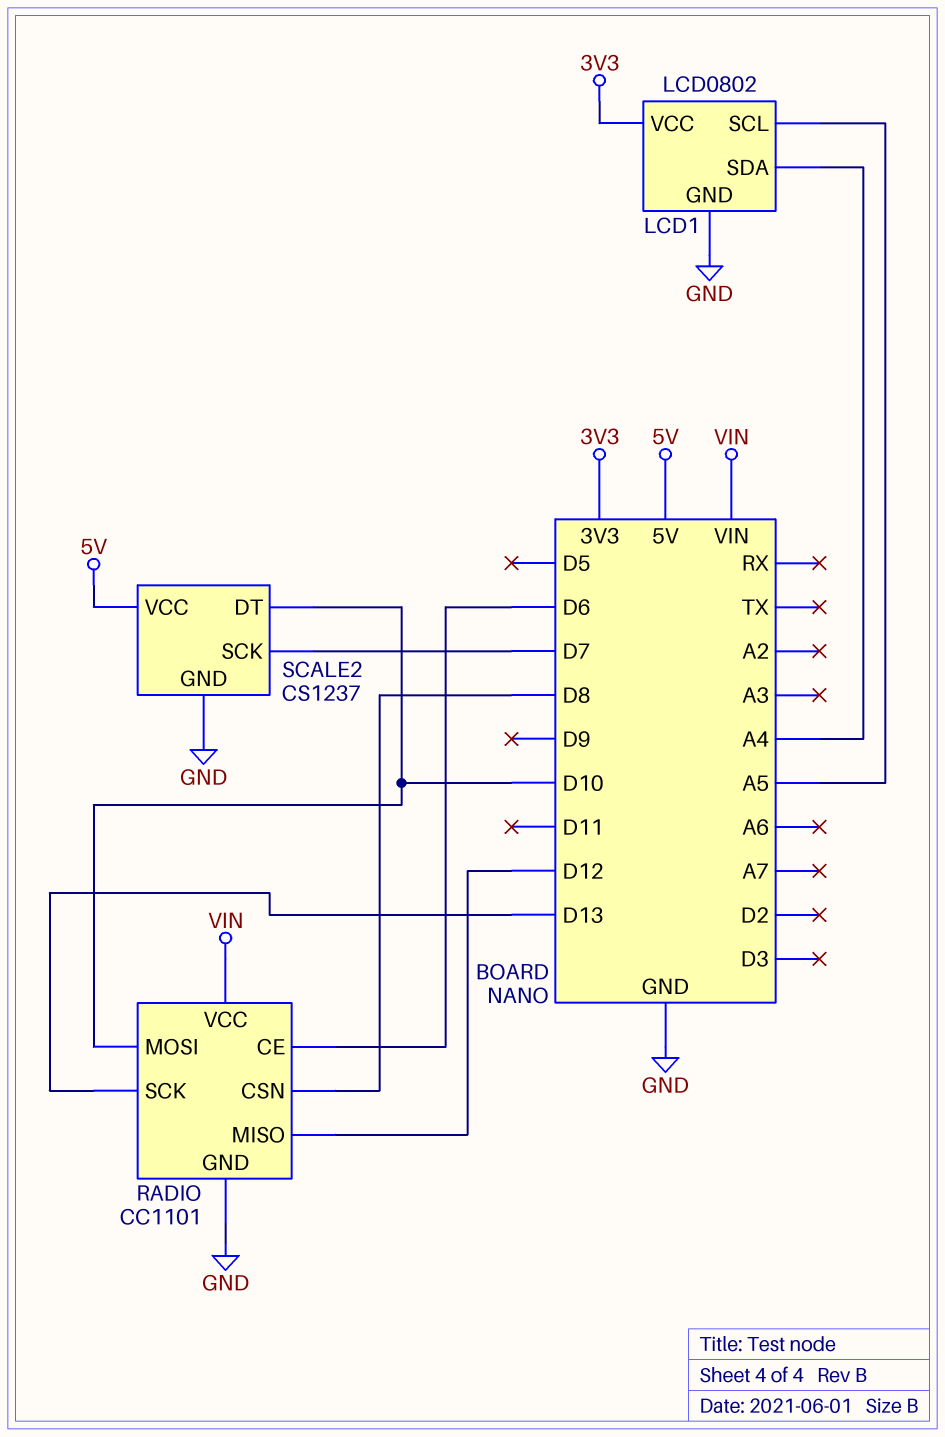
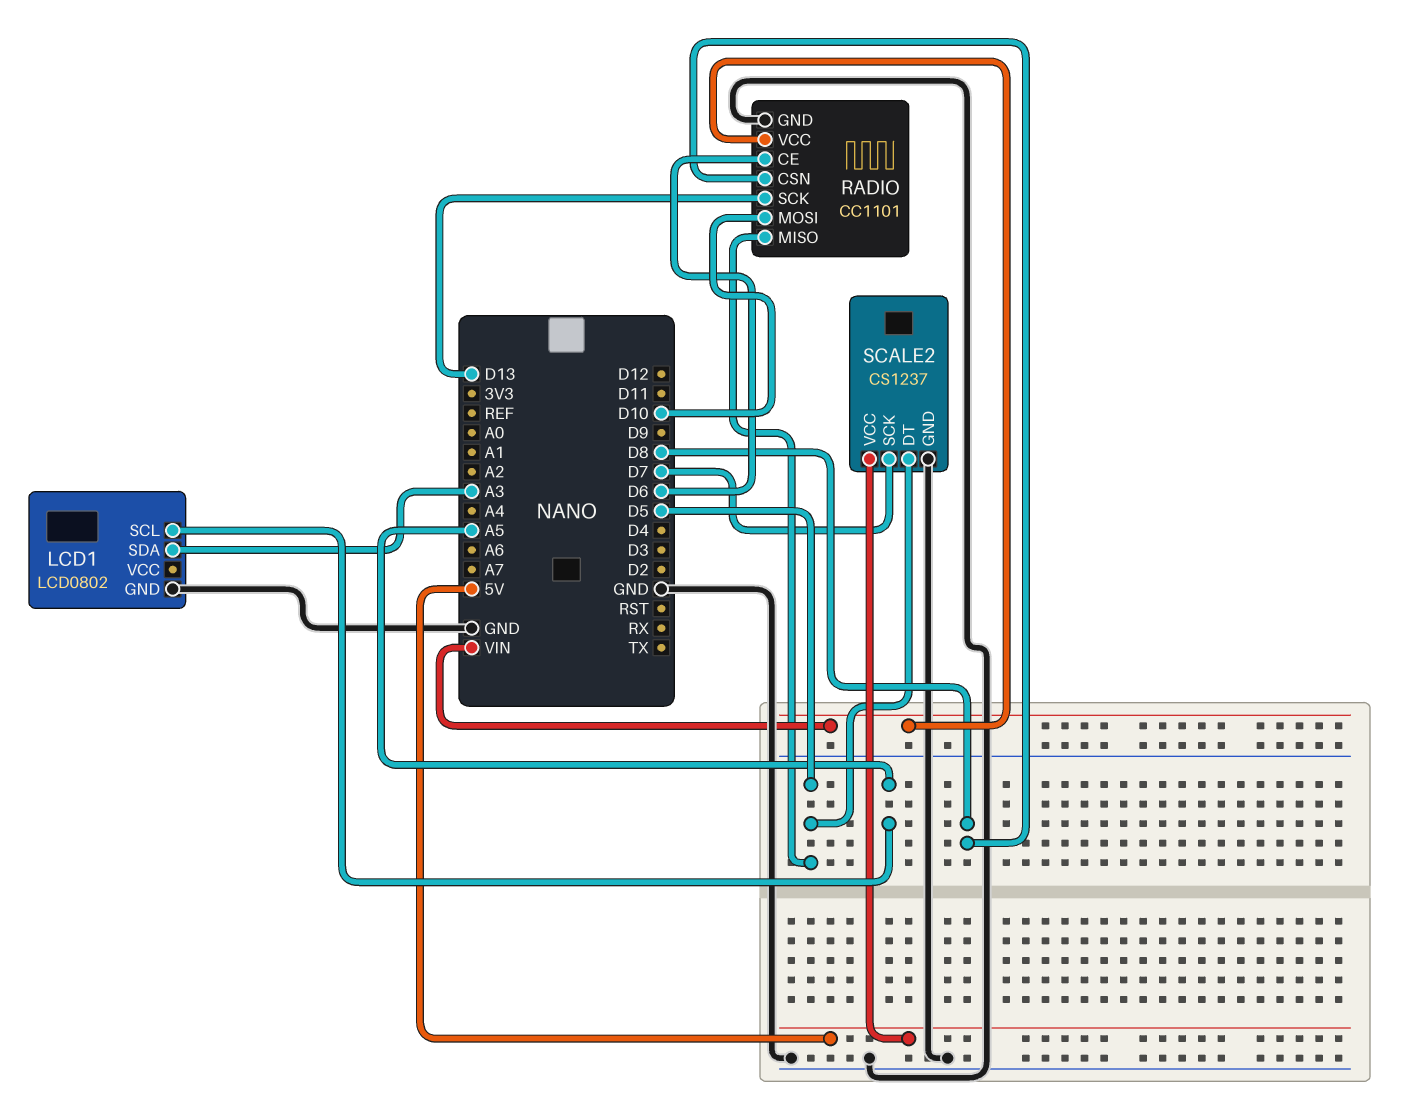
LCD1 pin SDA: A4 -> A3
LCD1 pin VCC: 3V3 -> none
RADIO pin MISO: D12 -> D5
SCALE2 pin DT: D10 -> D5

